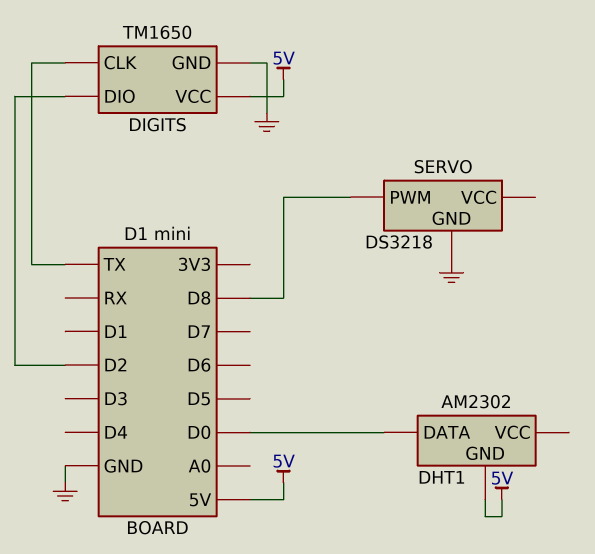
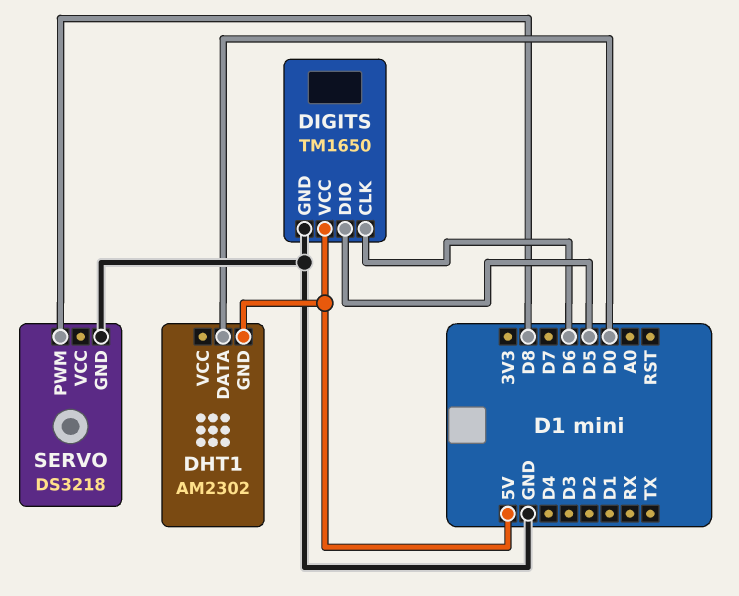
DIGITS pin CLK: TX -> D6
DIGITS pin DIO: D2 -> D5

